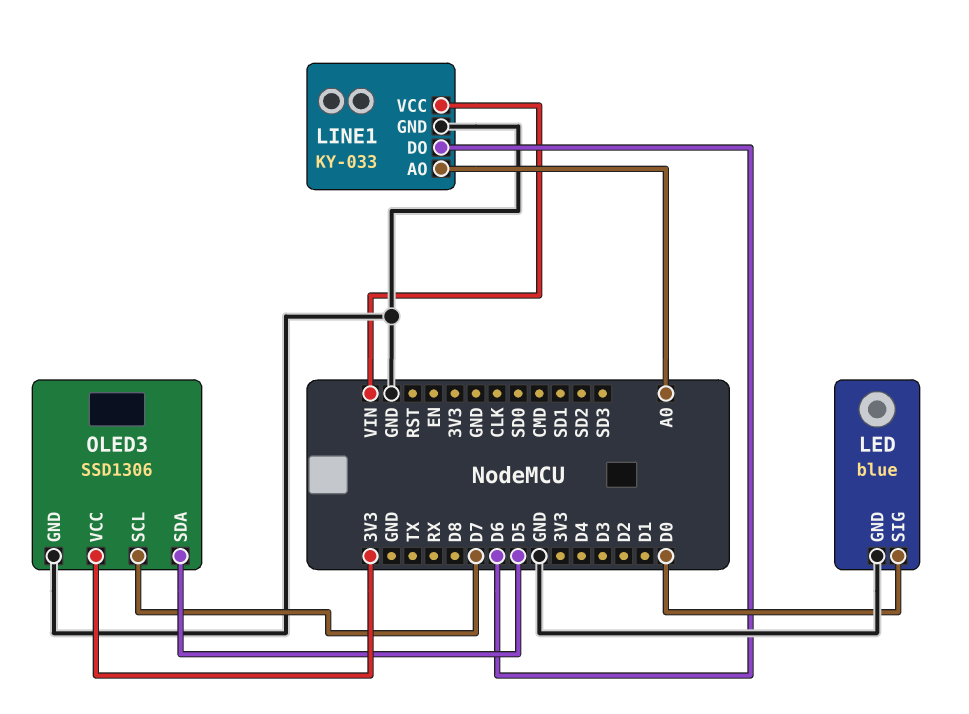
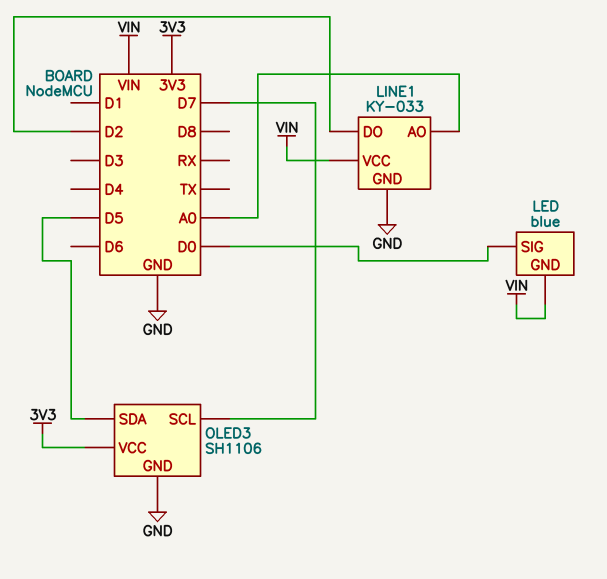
LED pin GND: GND -> VIN
LINE1 pin DO: D6 -> D2
OLED3: SSD1306 -> SH1106

